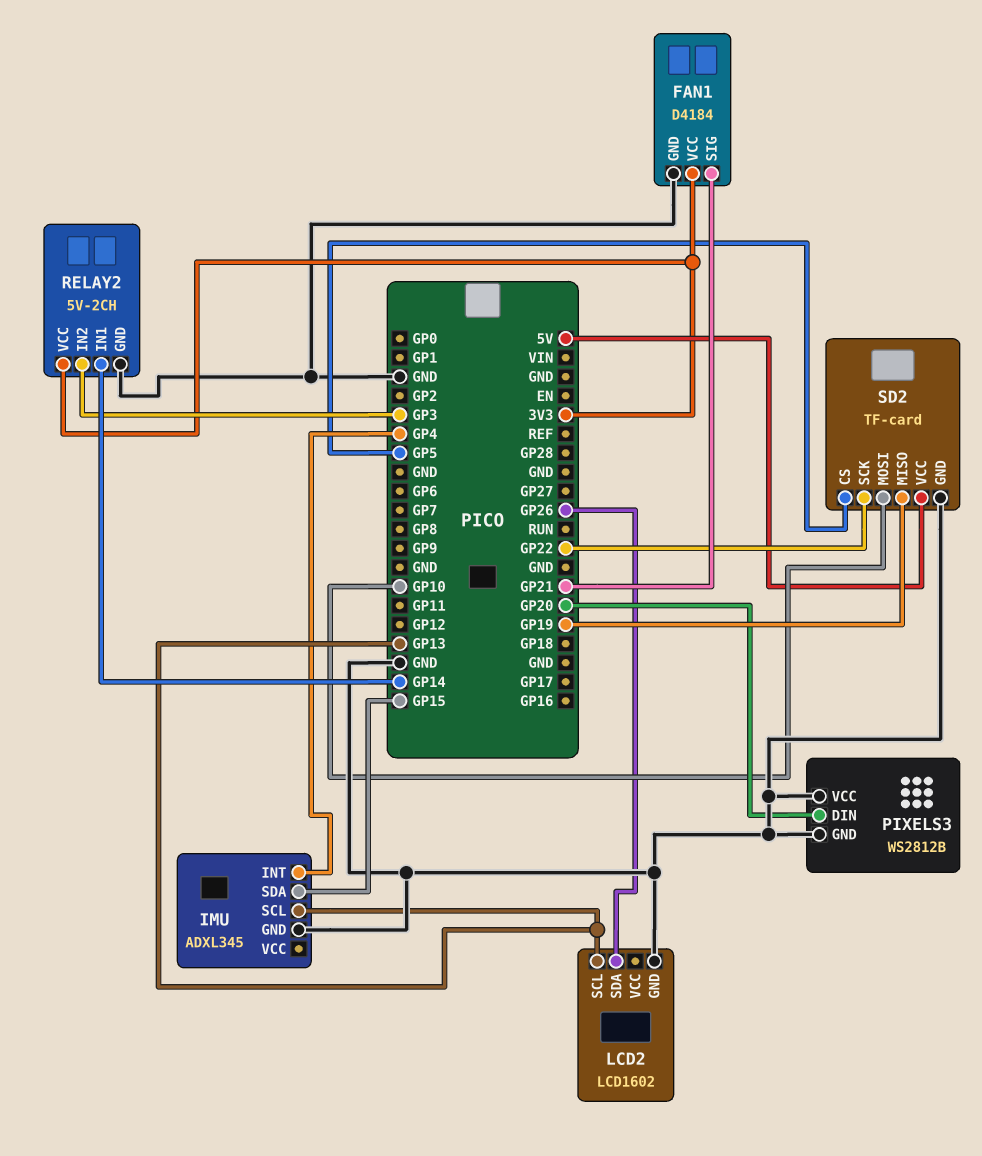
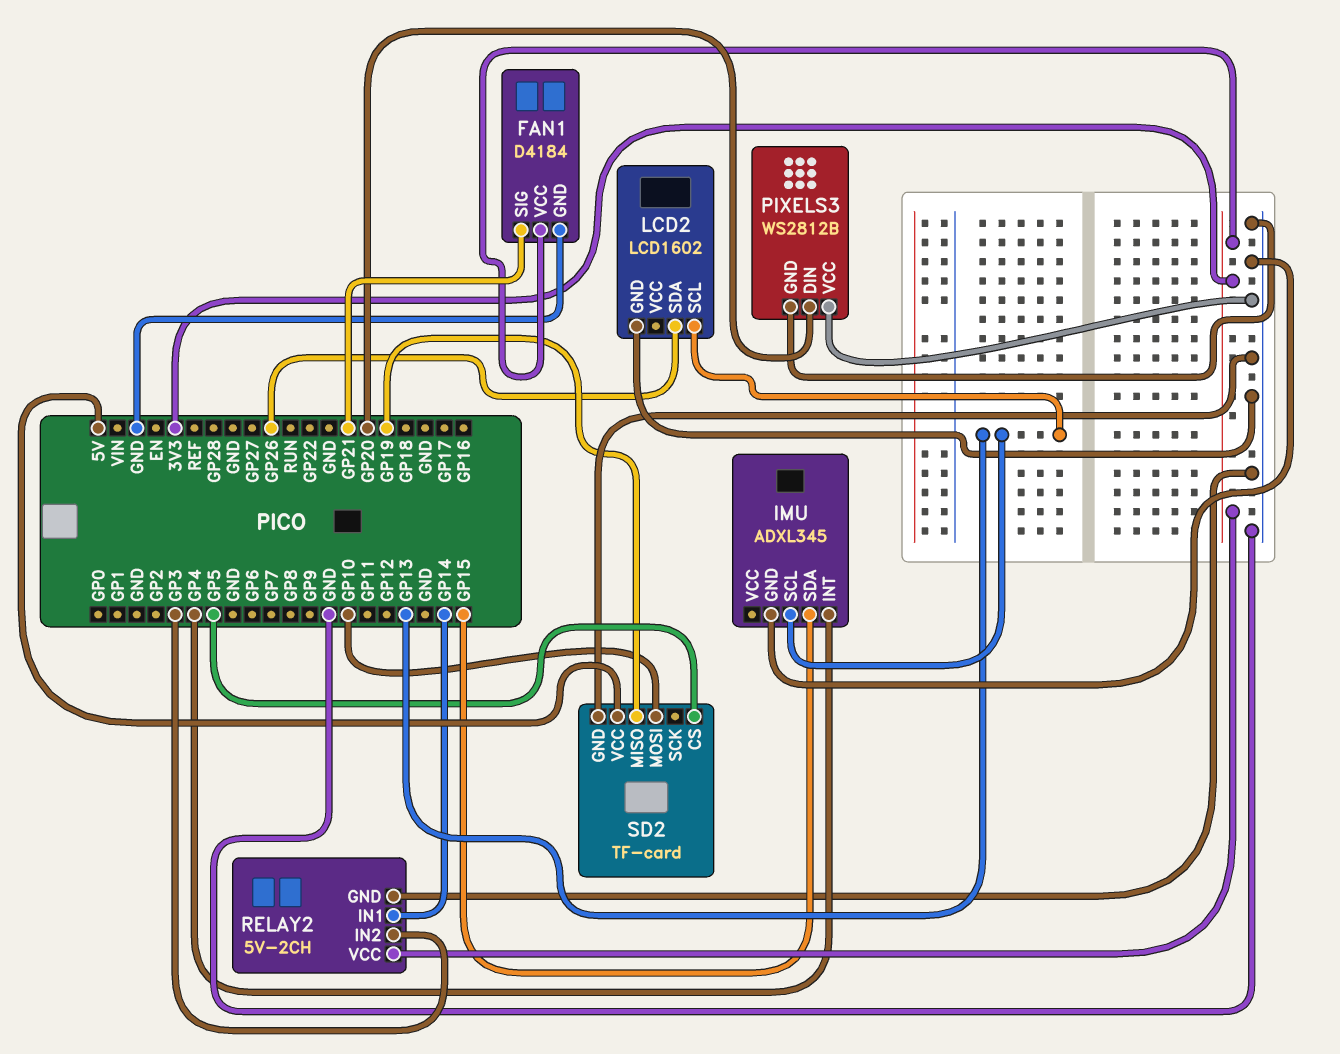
SD2 pin SCK: GP22 -> none

